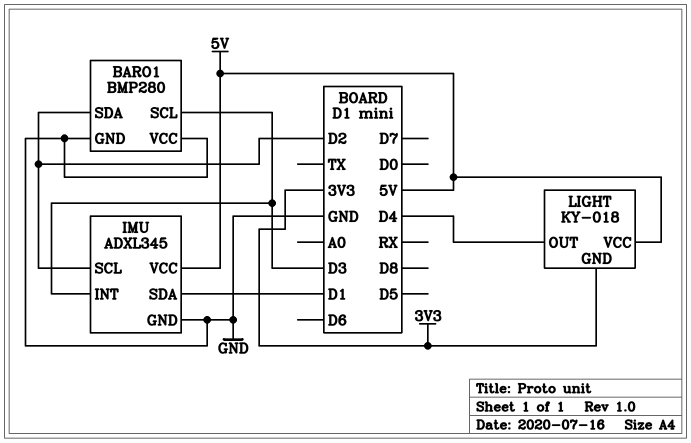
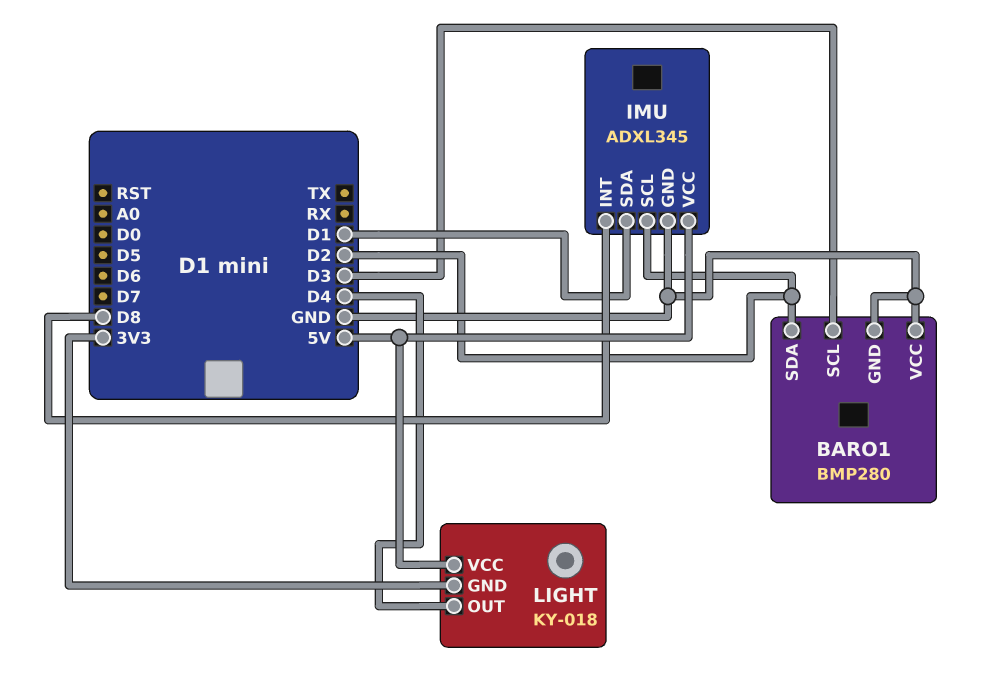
IMU pin INT: D3 -> D8

